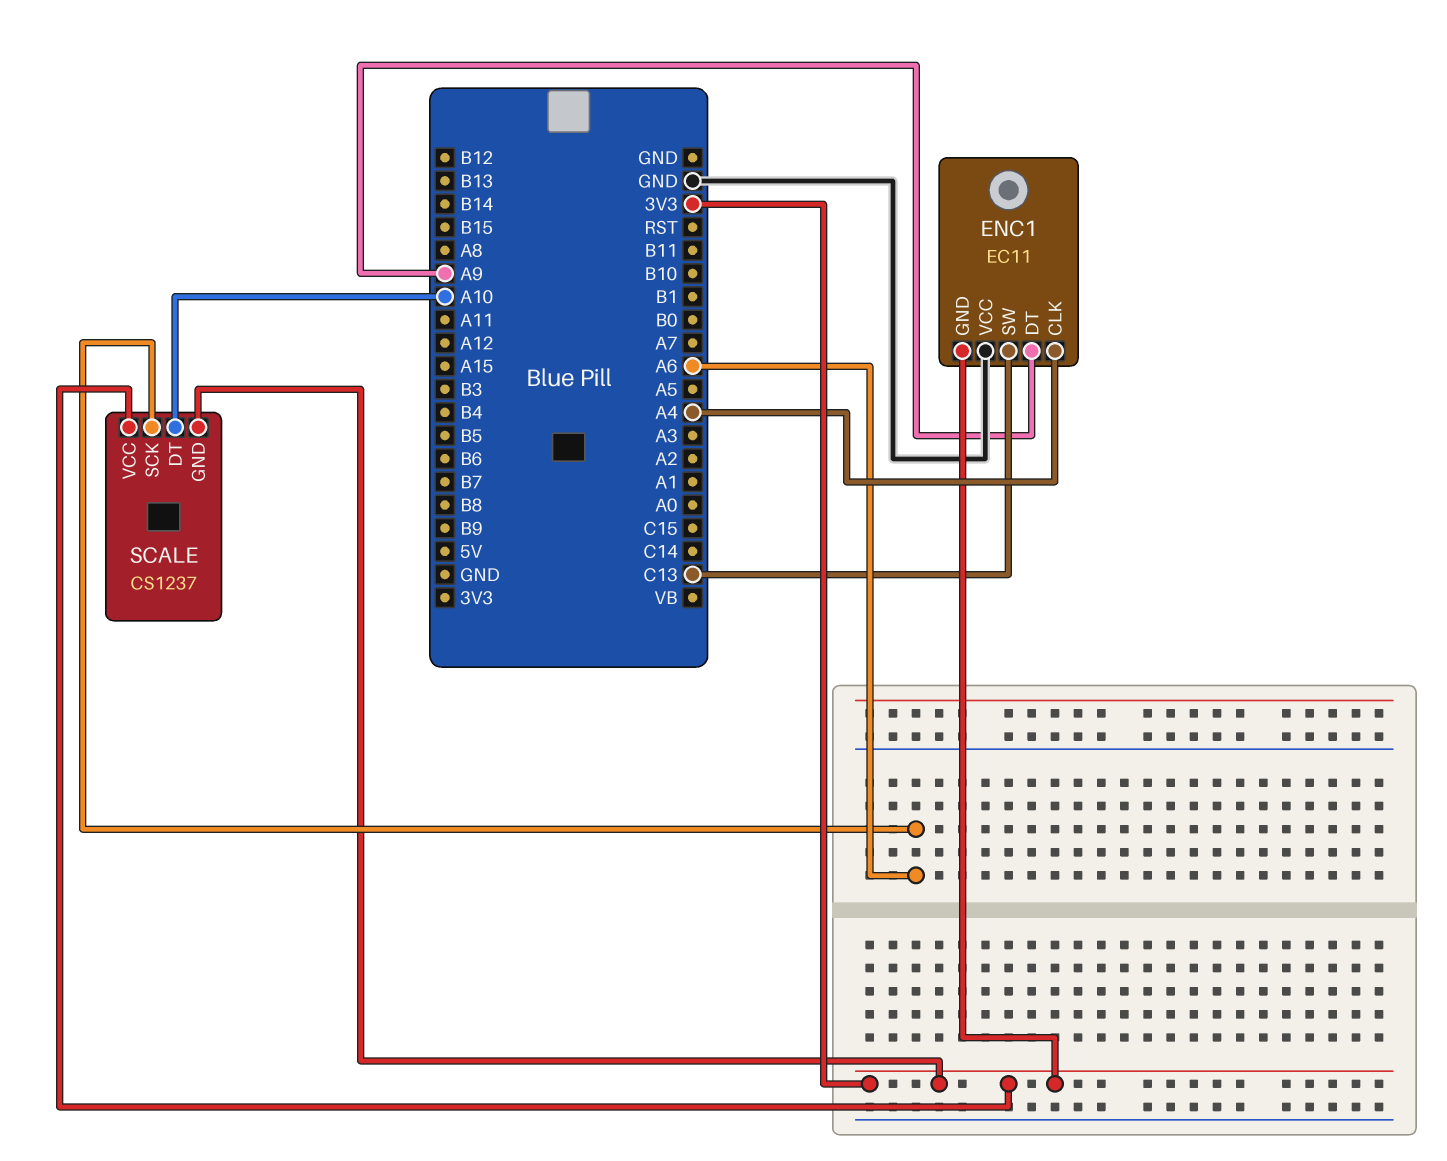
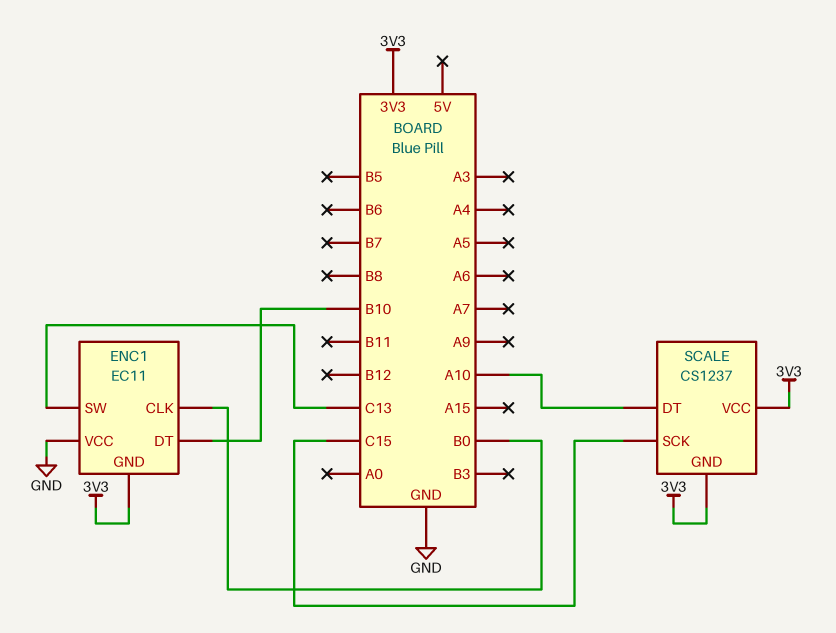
ENC1 pin CLK: A4 -> B0
ENC1 pin DT: A9 -> B10
SCALE pin SCK: A6 -> C15

